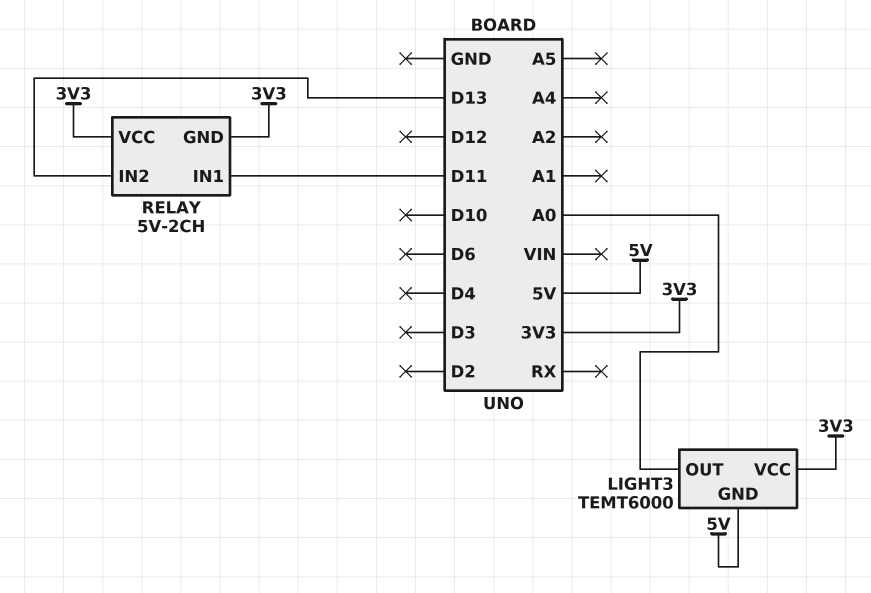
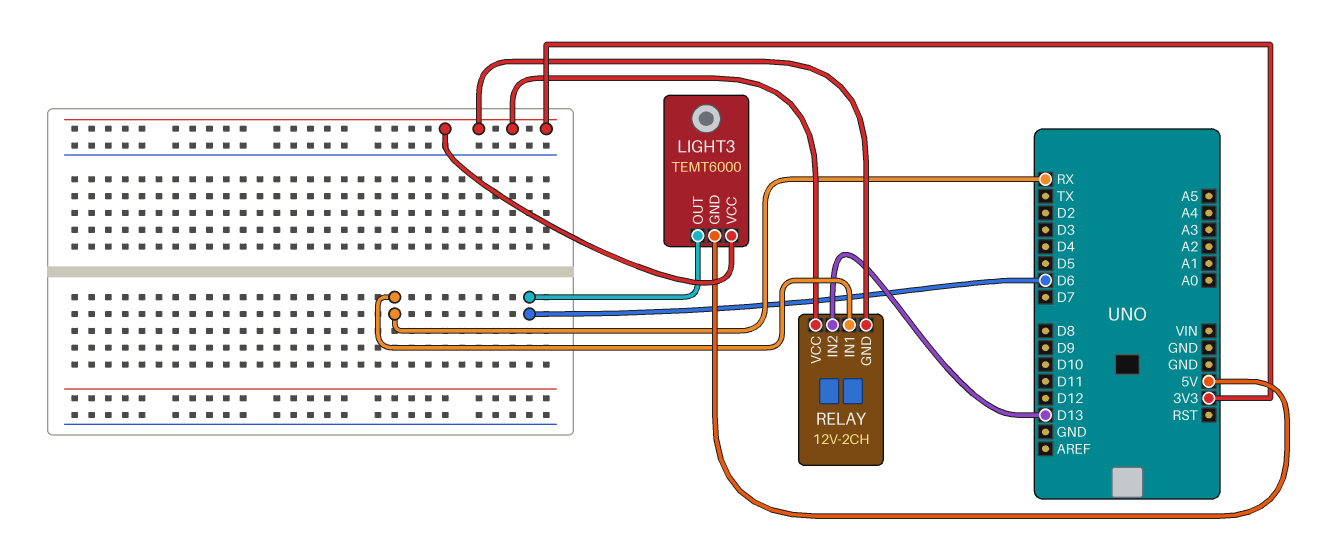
LIGHT3 pin OUT: A0 -> D6
RELAY: 5V-2CH -> 12V-2CH
RELAY pin IN1: D11 -> RX

